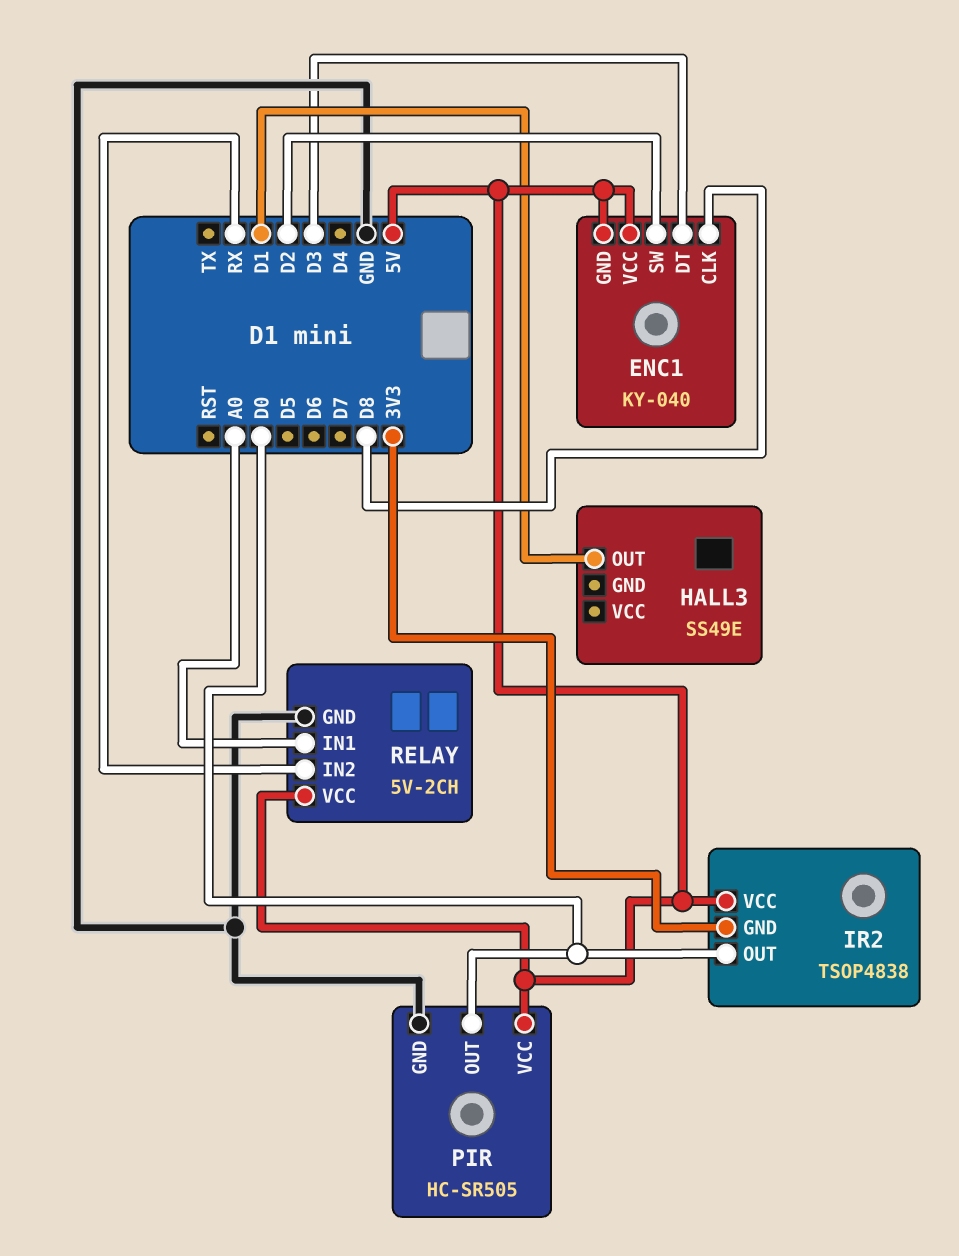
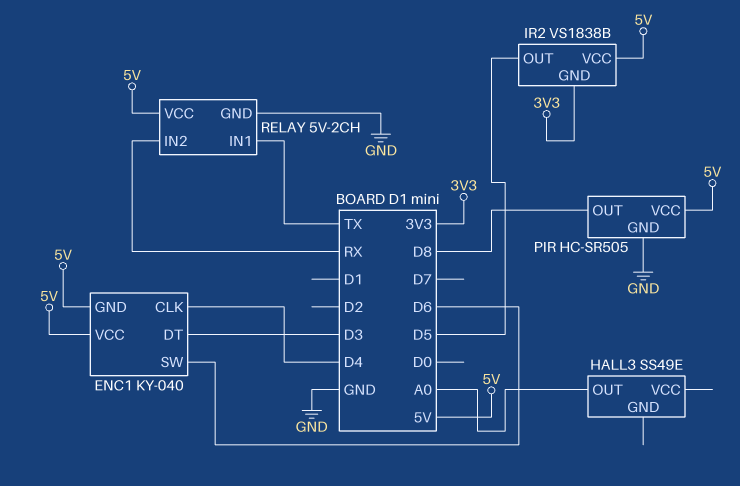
ENC1 pin CLK: D8 -> D4
ENC1 pin SW: D2 -> D6
HALL3 pin OUT: D1 -> A0
IR2: TSOP4838 -> VS1838B
IR2 pin OUT: D0 -> D5
PIR pin OUT: D0 -> D8
RELAY pin IN1: A0 -> TX

